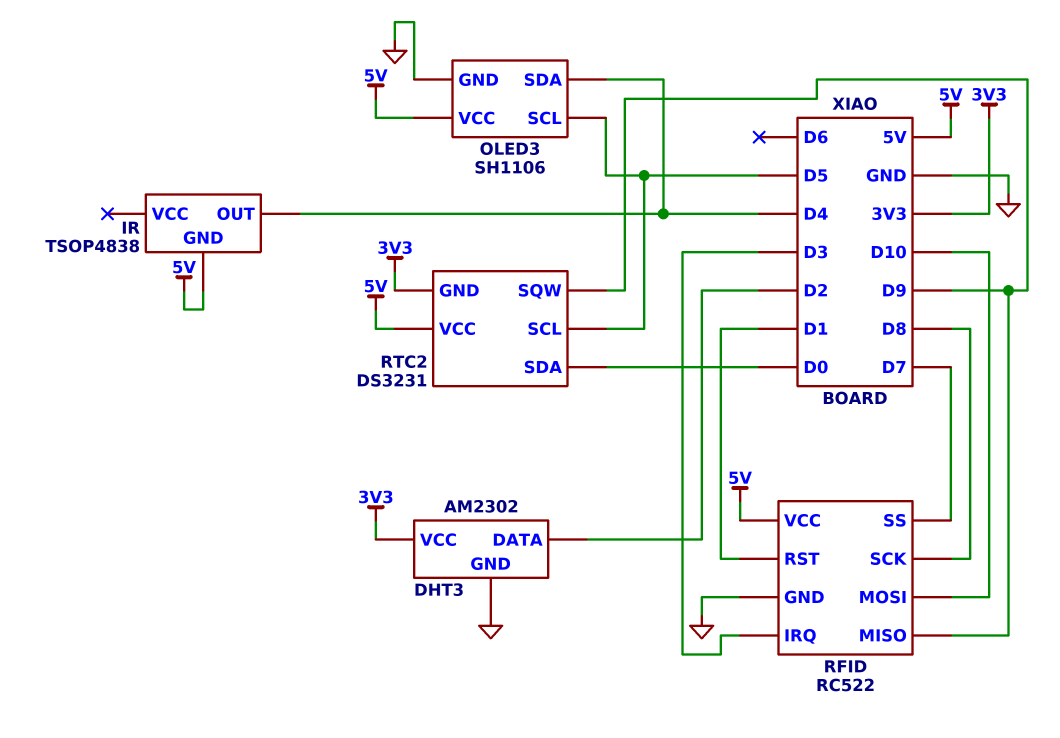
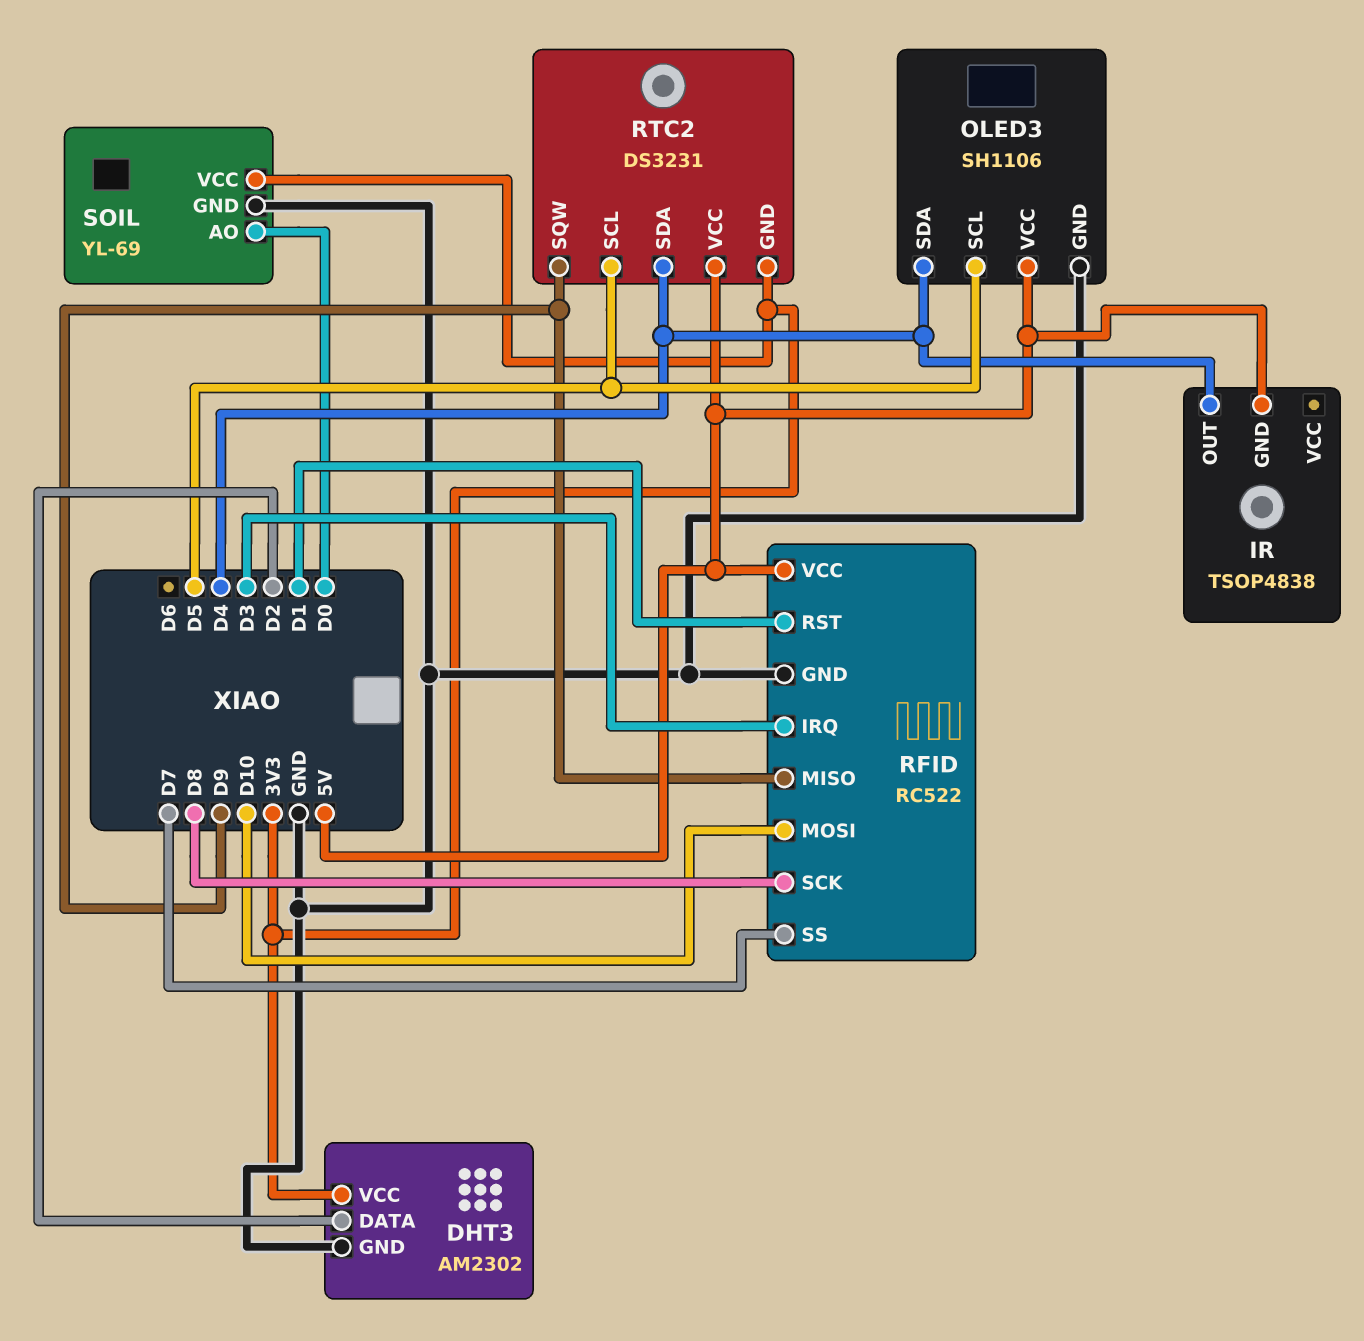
RTC2 pin SDA: D0 -> D4
SOIL: none -> YL-69
SOIL pin AO: none -> D0
SOIL pin GND: none -> GND
SOIL pin VCC: none -> 3V3

